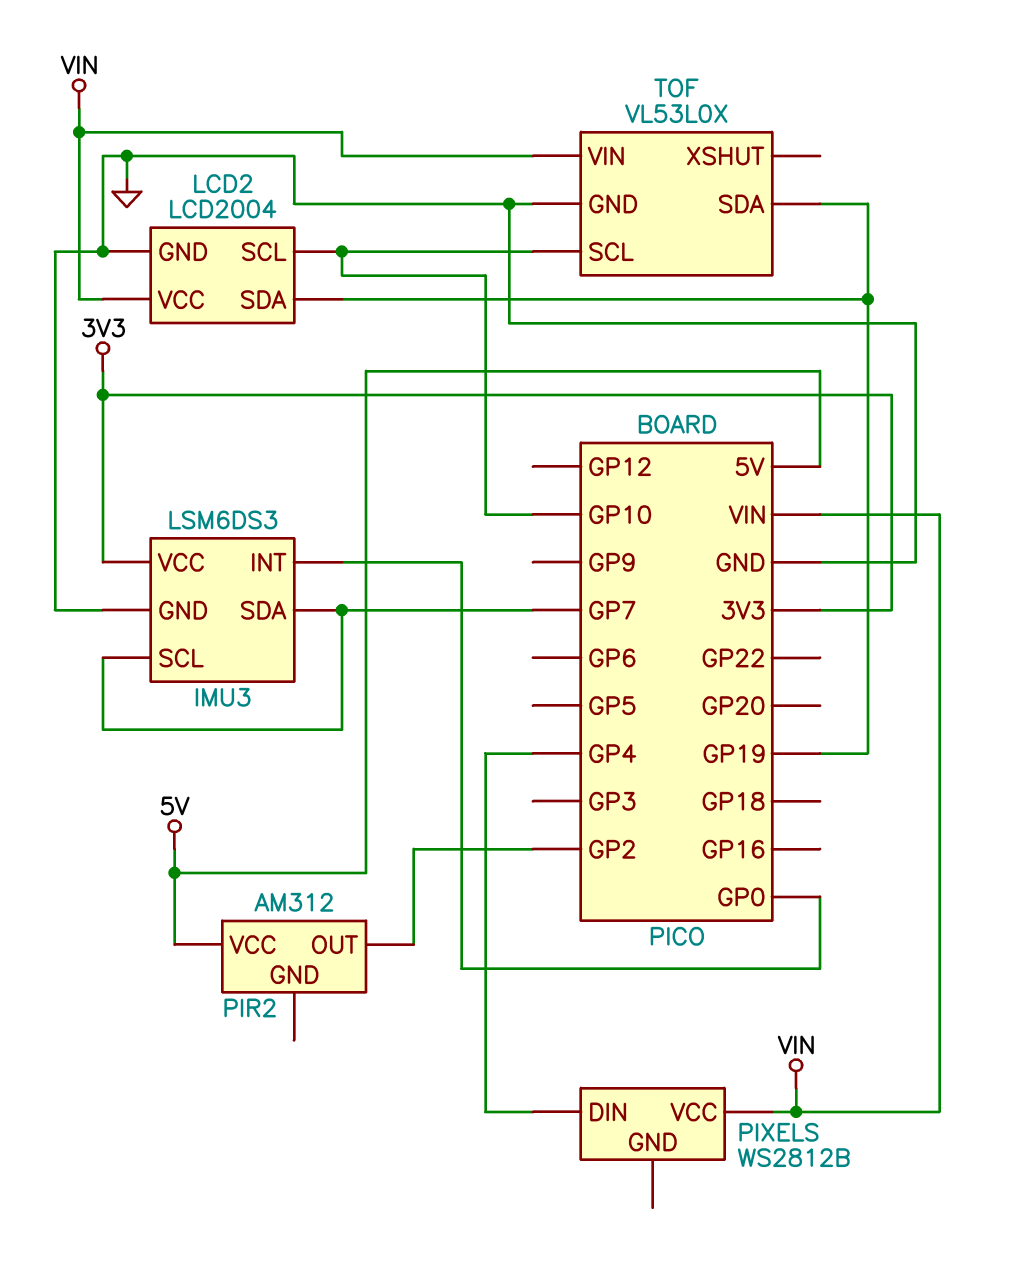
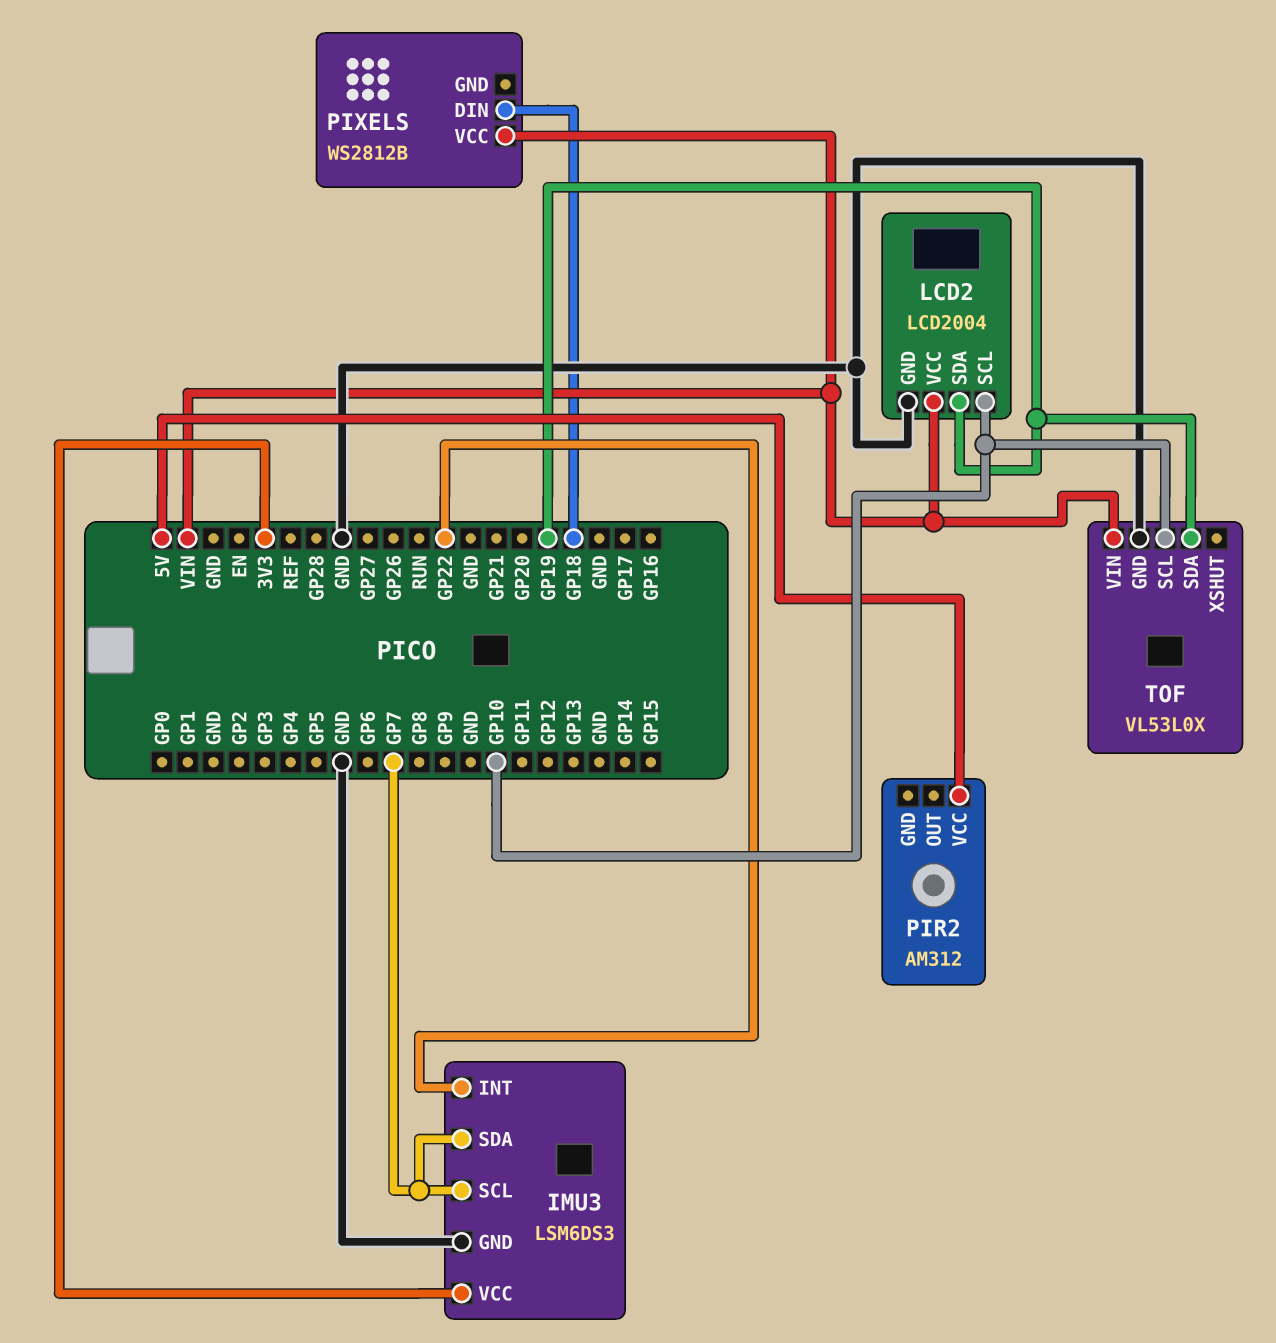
IMU3 pin INT: GP0 -> GP22
PIR2 pin OUT: GP2 -> none
PIXELS pin DIN: GP4 -> GP18

